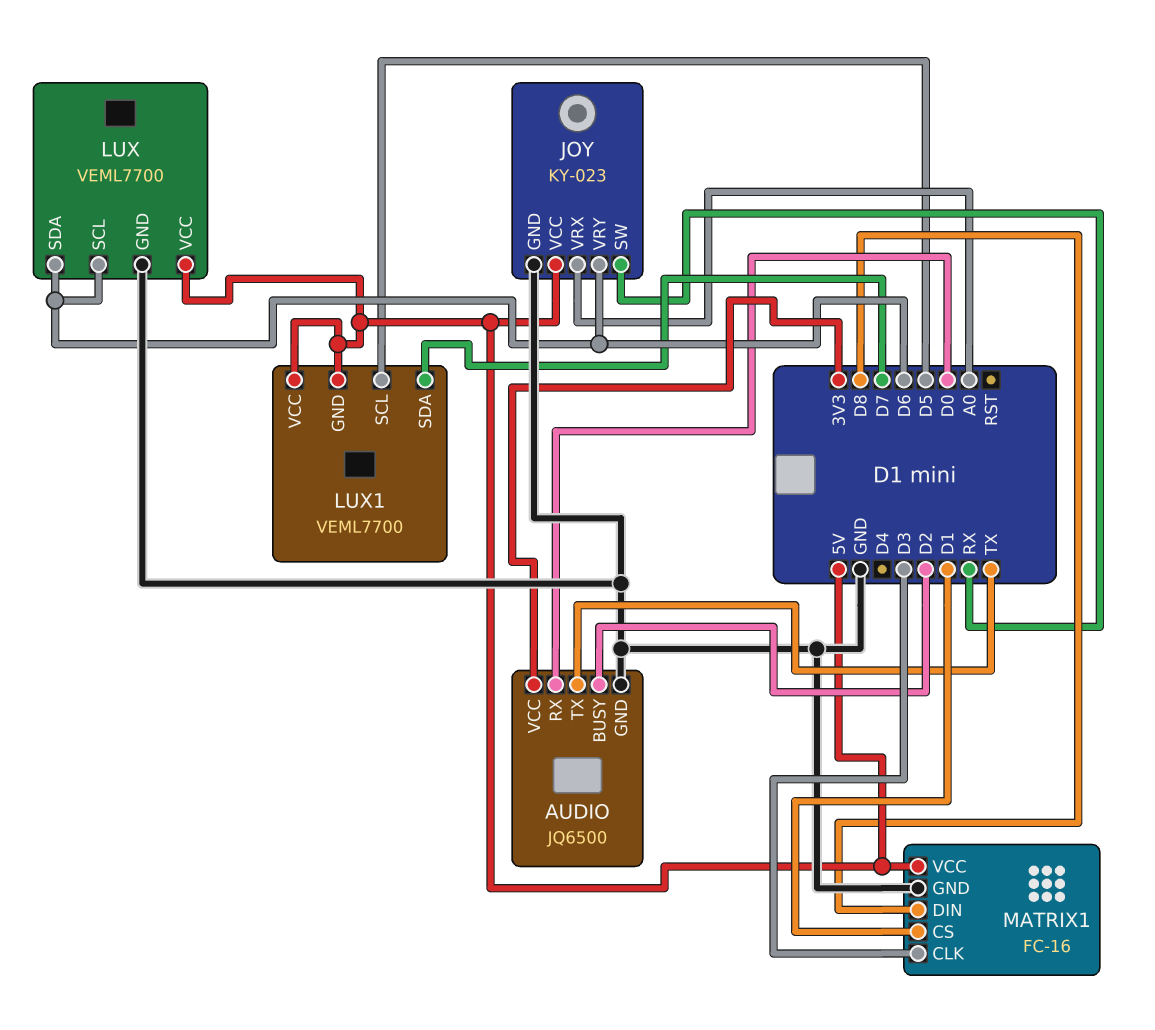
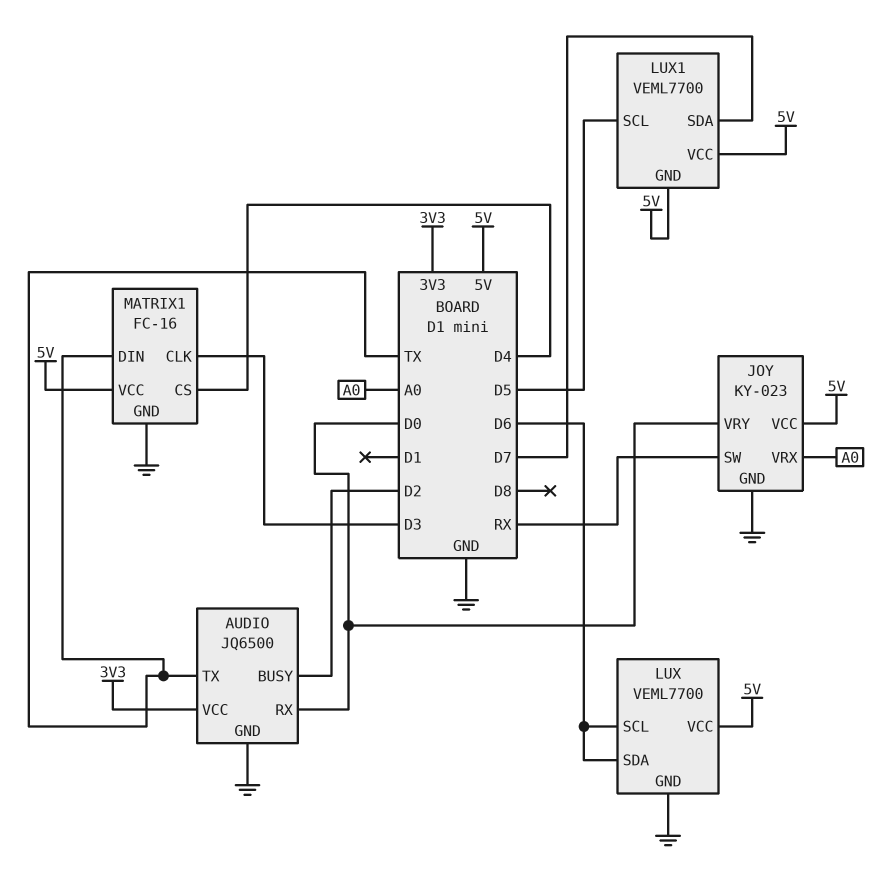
JOY pin VRY: D6 -> D0
MATRIX1 pin CS: D1 -> D4
MATRIX1 pin DIN: D8 -> TX

